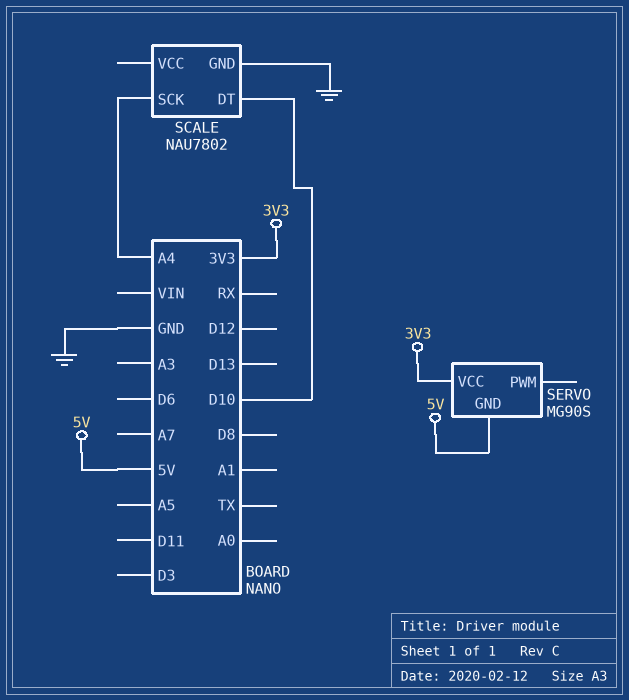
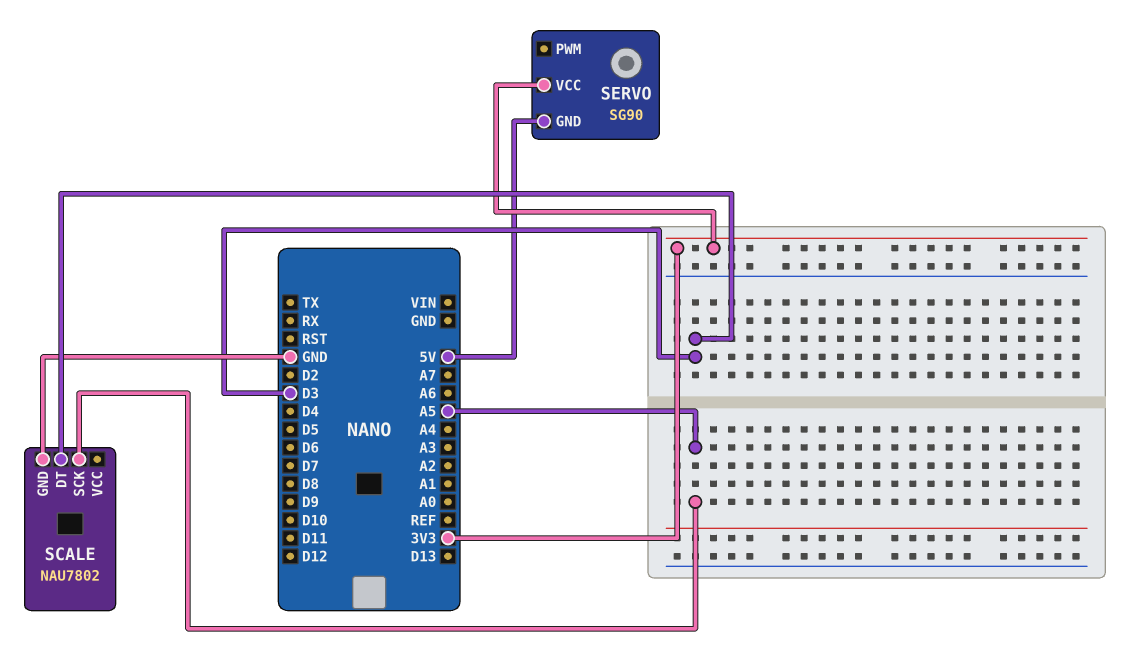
SCALE pin DT: D10 -> D3
SCALE pin SCK: A4 -> A5
SERVO: MG90S -> SG90

